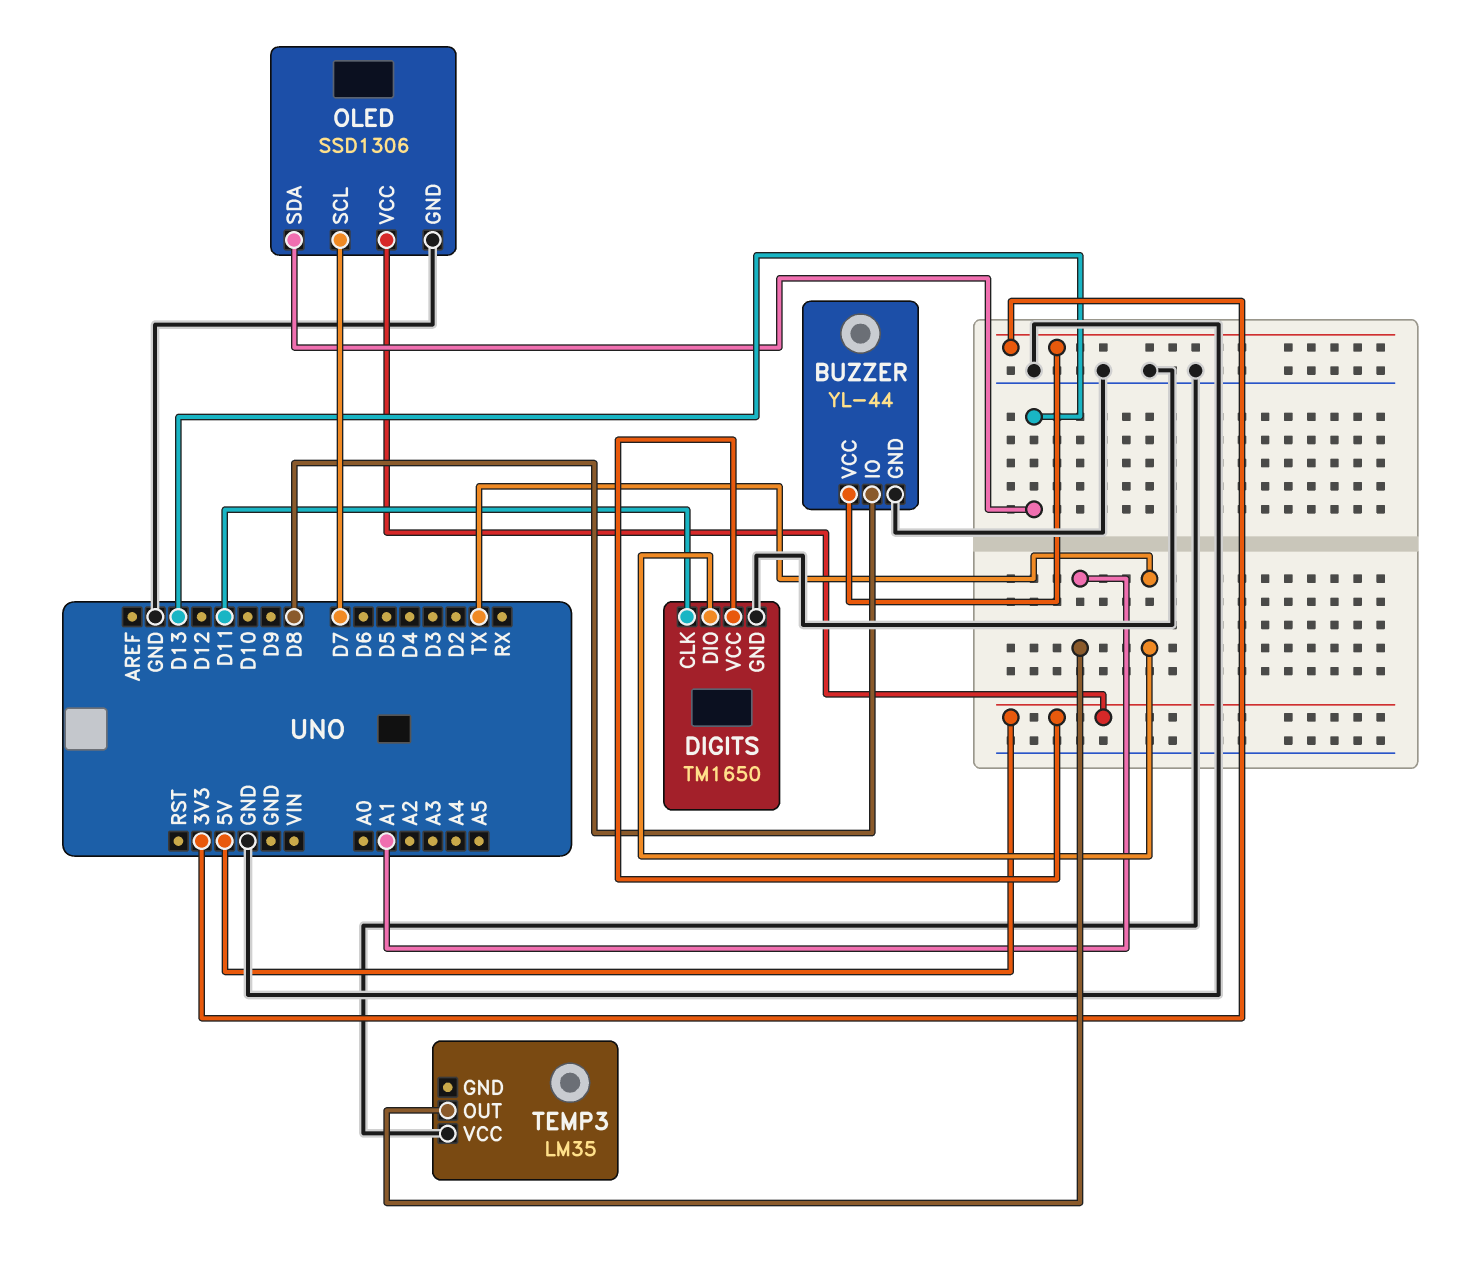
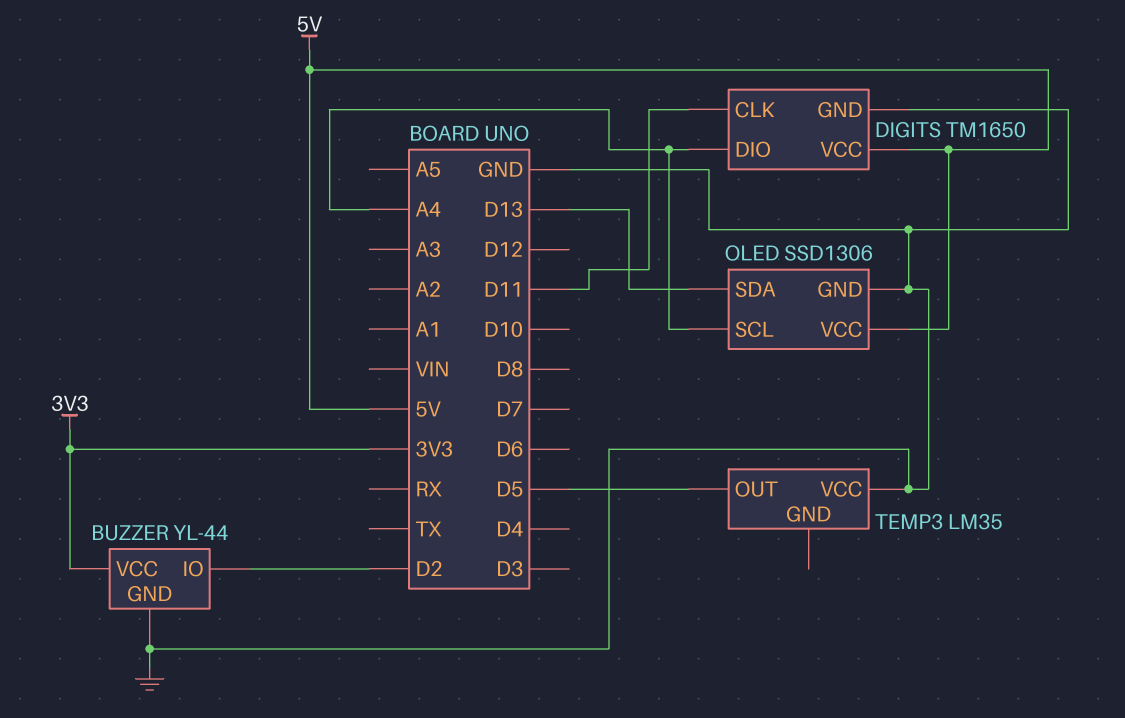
BUZZER pin IO: D8 -> D2
DIGITS pin DIO: TX -> A4
OLED pin SCL: D7 -> A4
TEMP3 pin OUT: A1 -> D5

